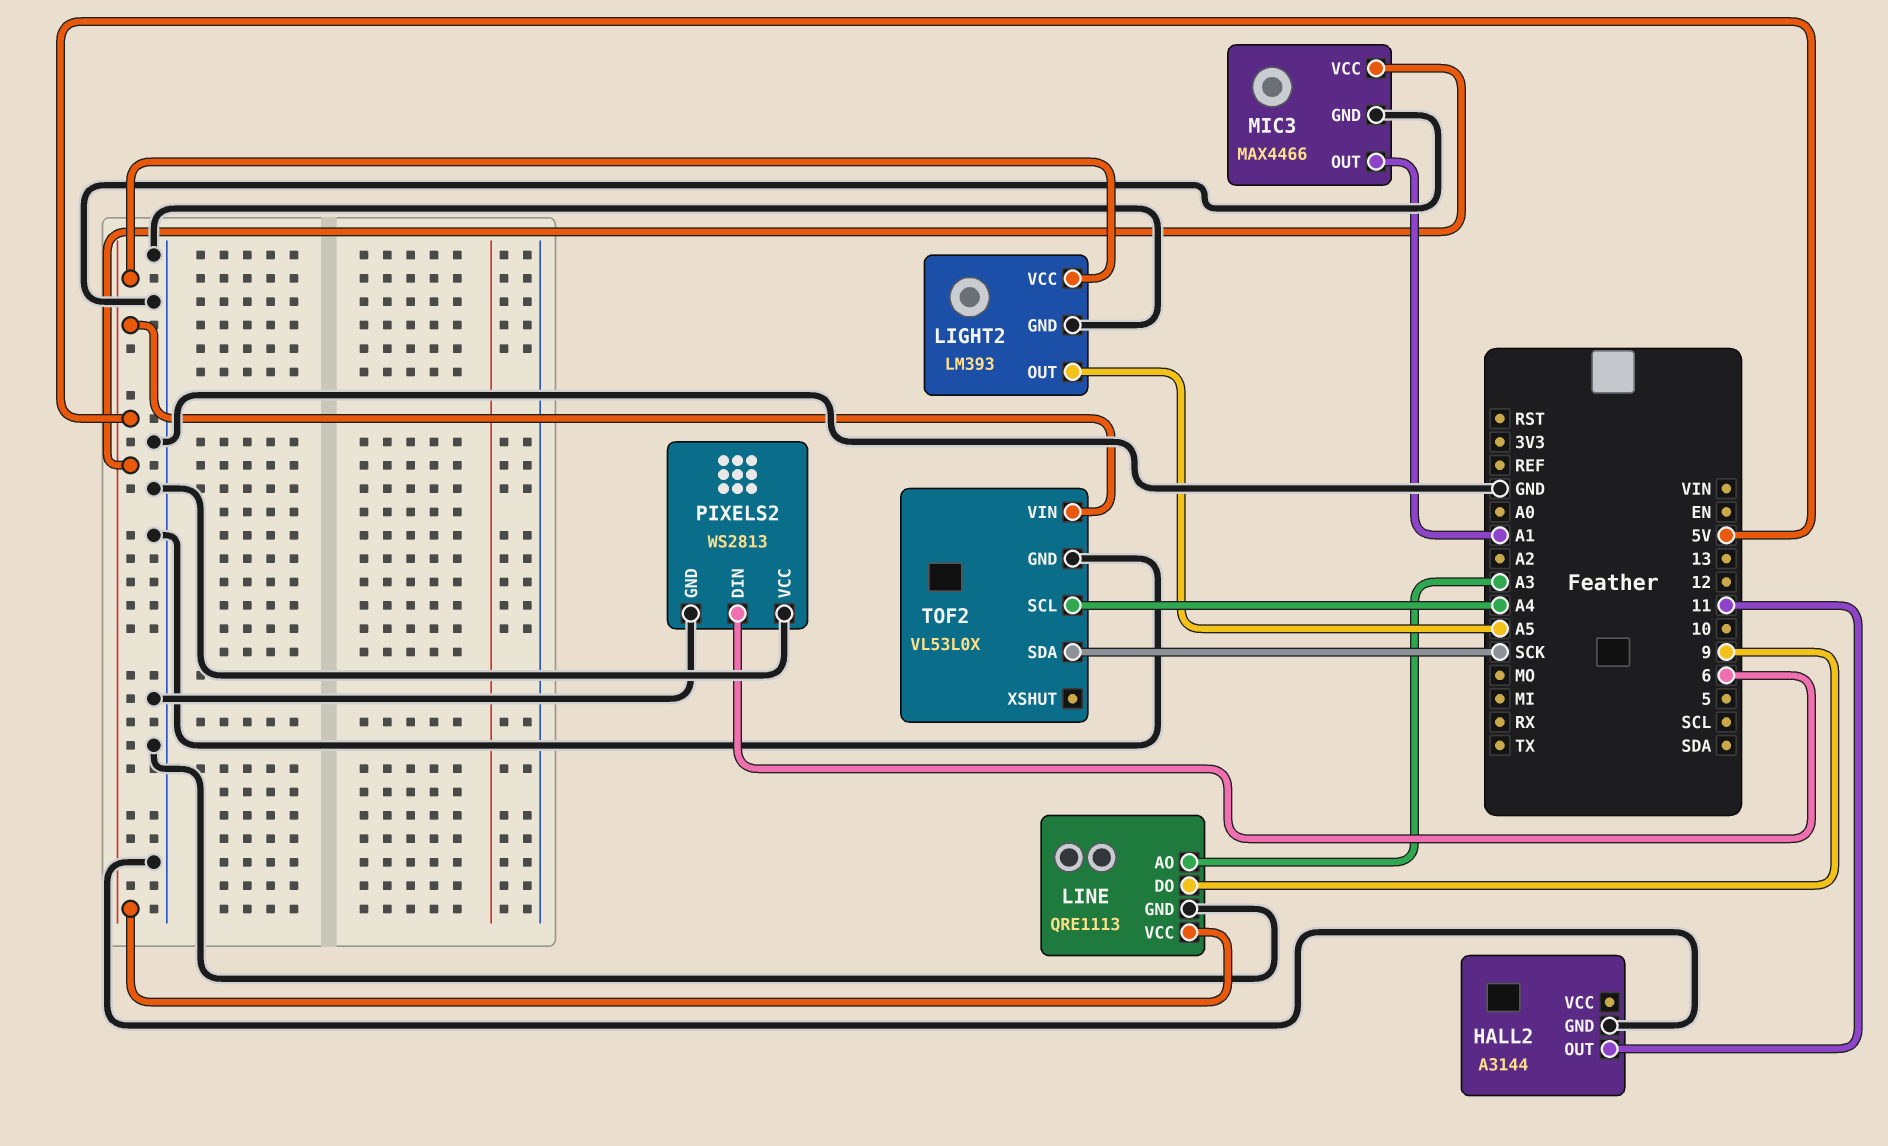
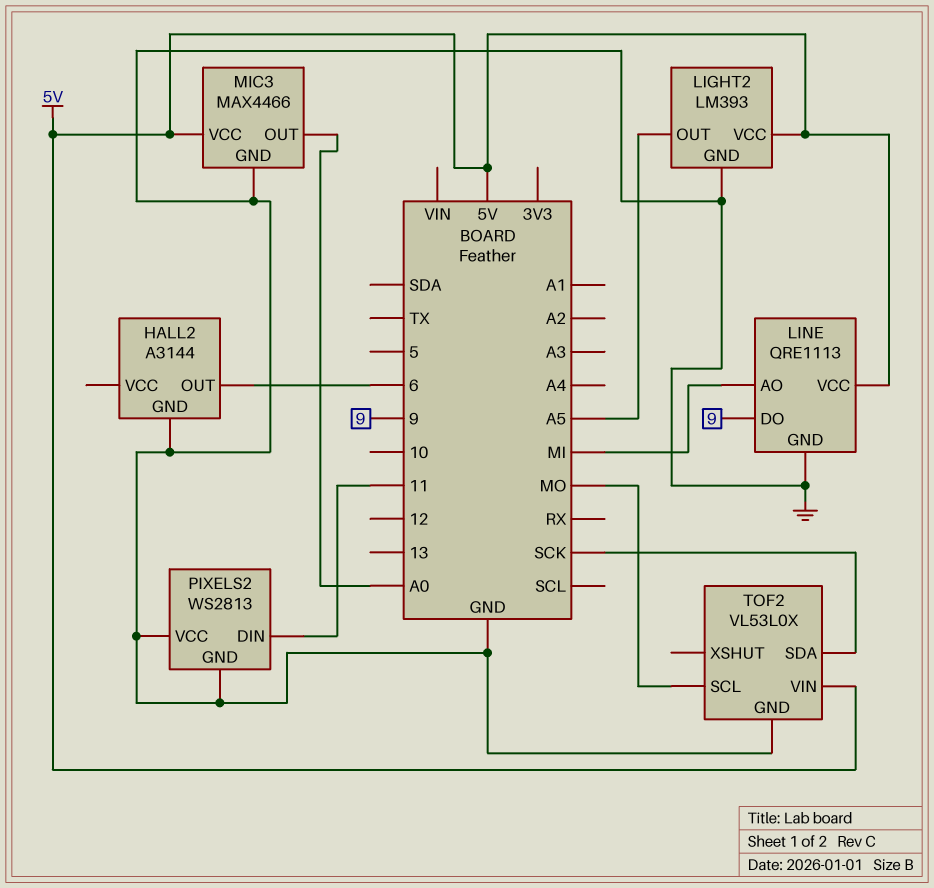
HALL2 pin OUT: 11 -> 6
LINE pin AO: A3 -> MI
MIC3 pin OUT: A1 -> A0
PIXELS2 pin DIN: 6 -> 11
TOF2 pin SCL: A4 -> MO

